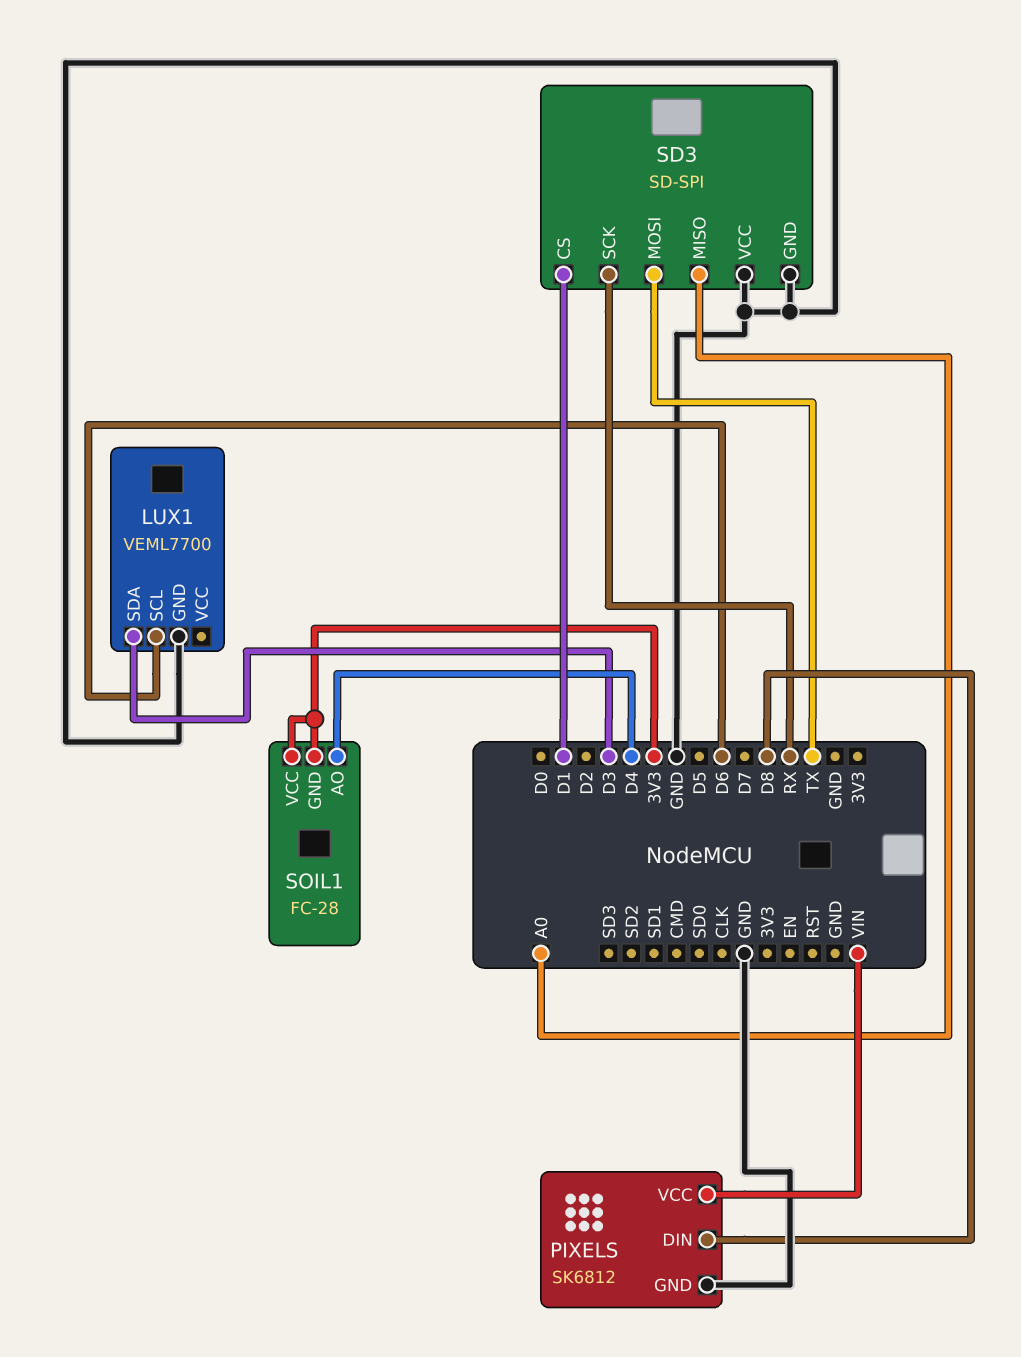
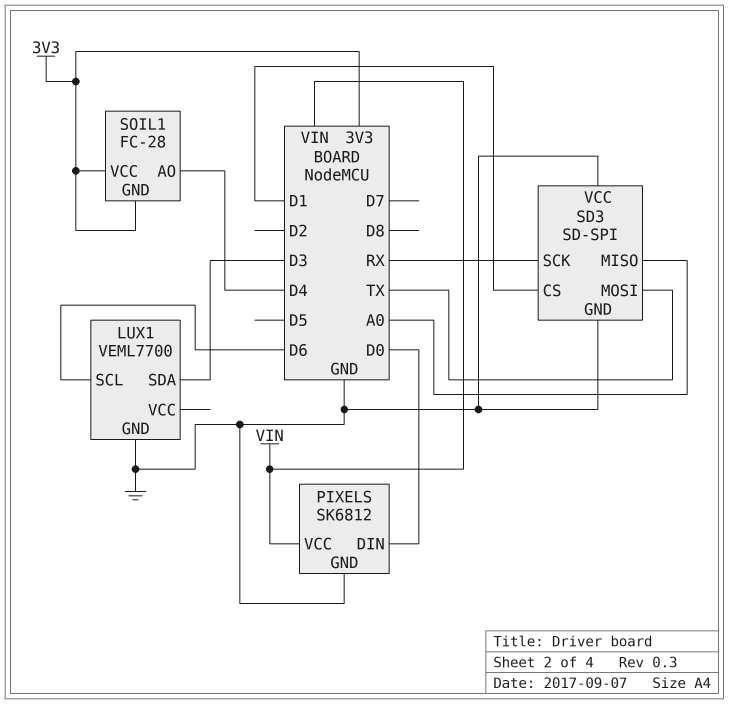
PIXELS pin DIN: D8 -> D0

